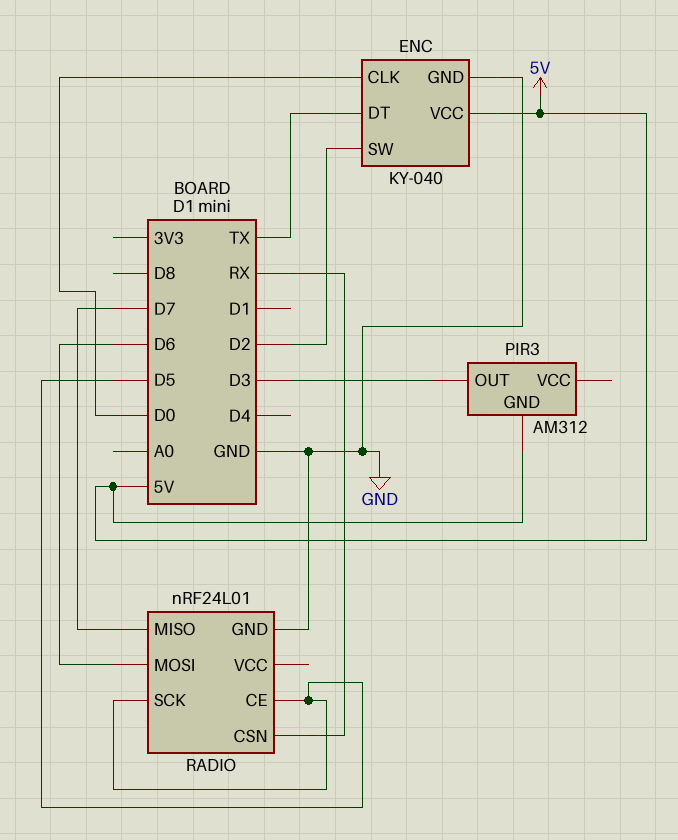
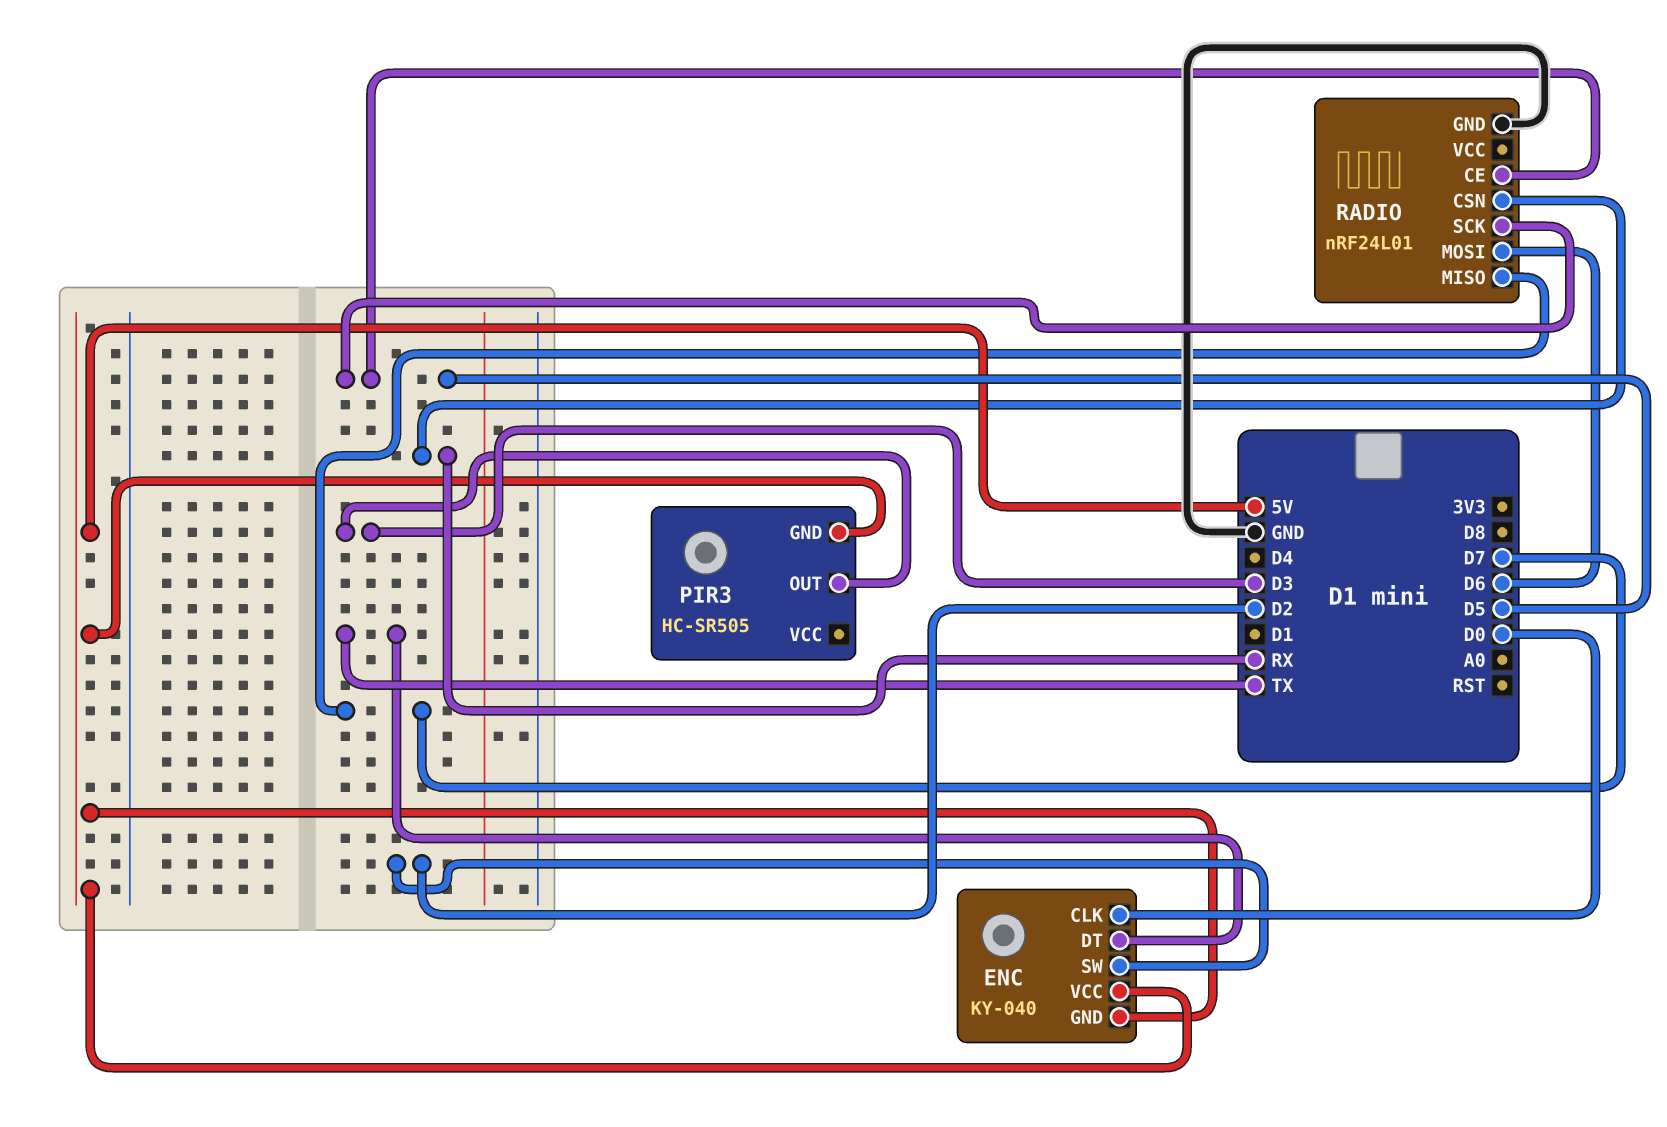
ENC pin GND: GND -> 5V
PIR3: AM312 -> HC-SR505

